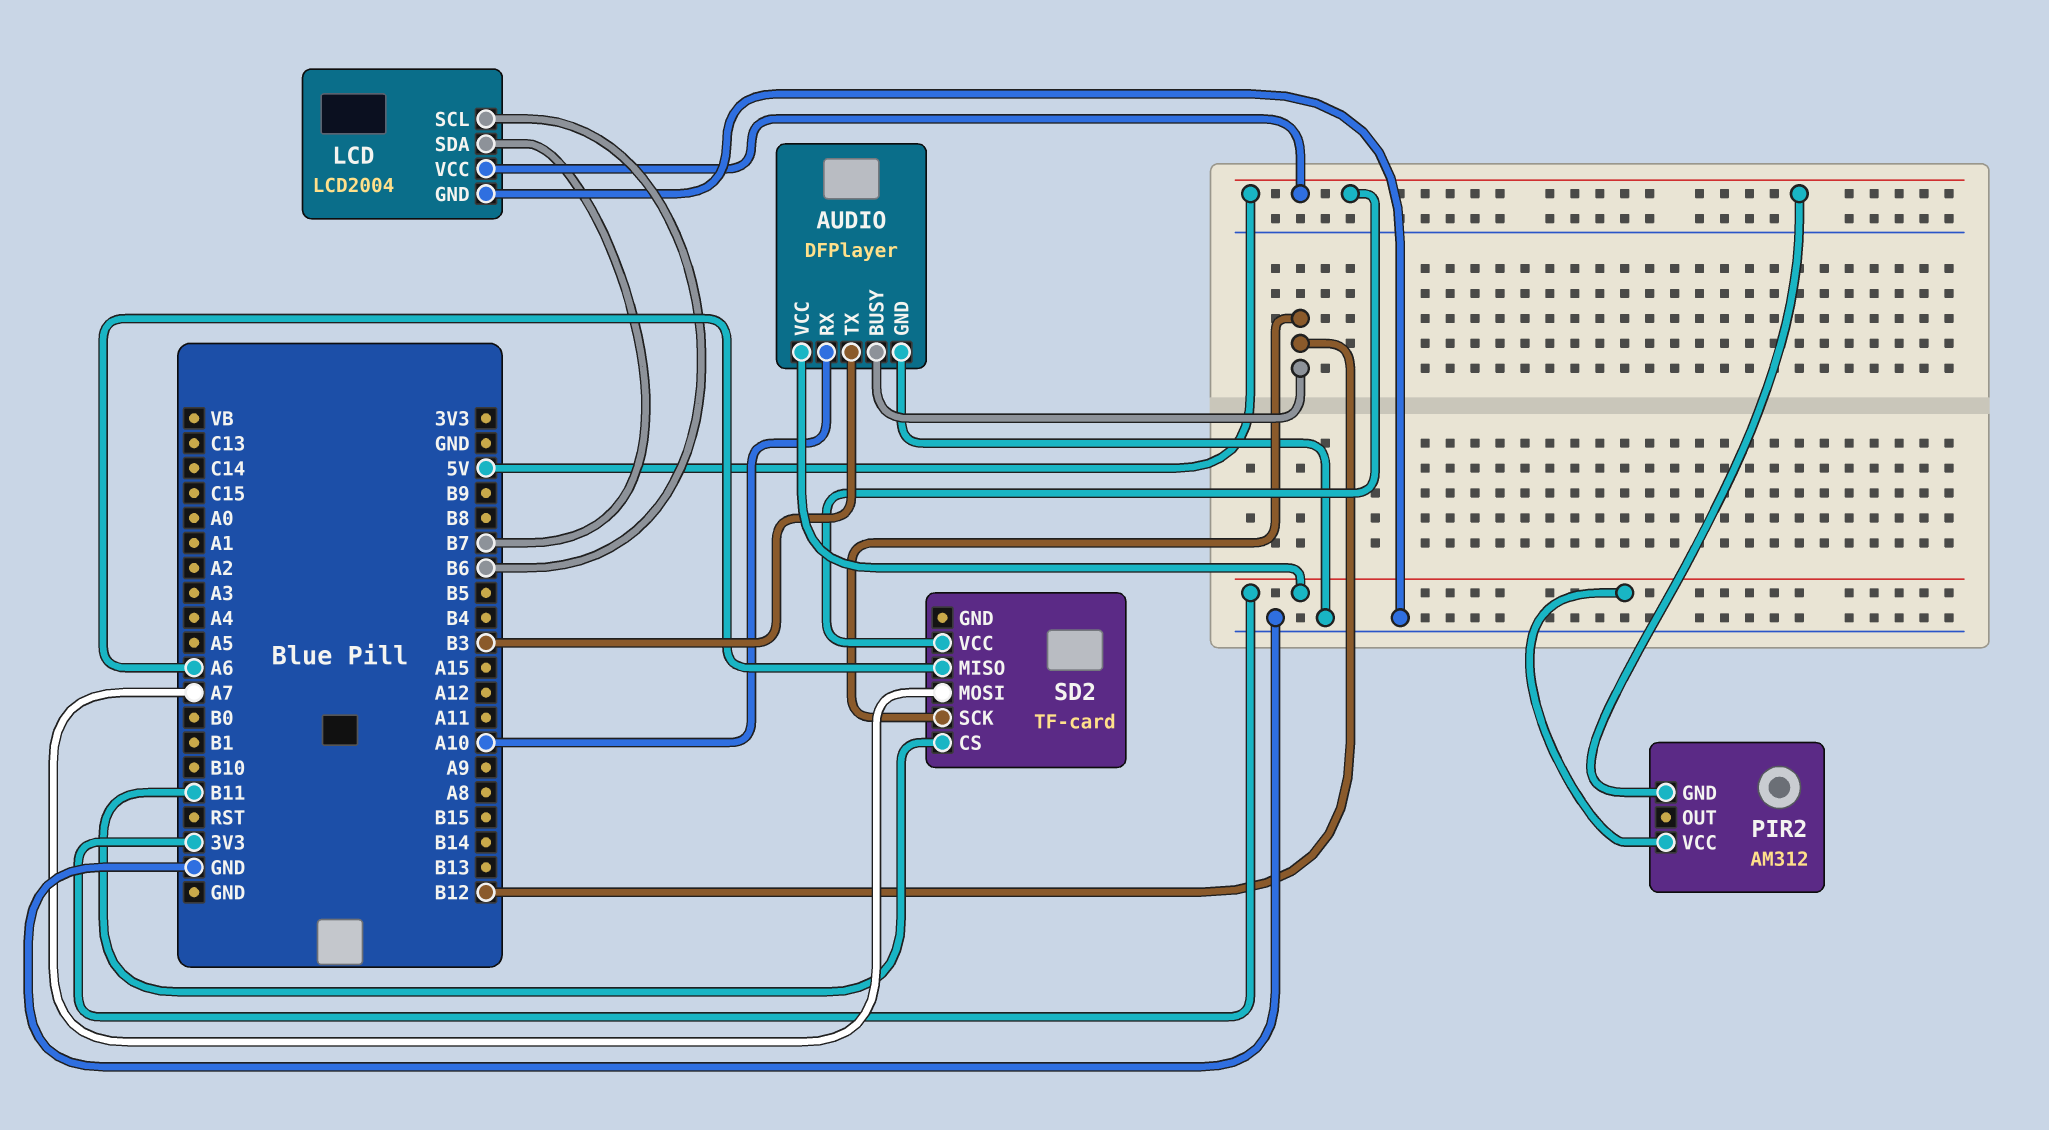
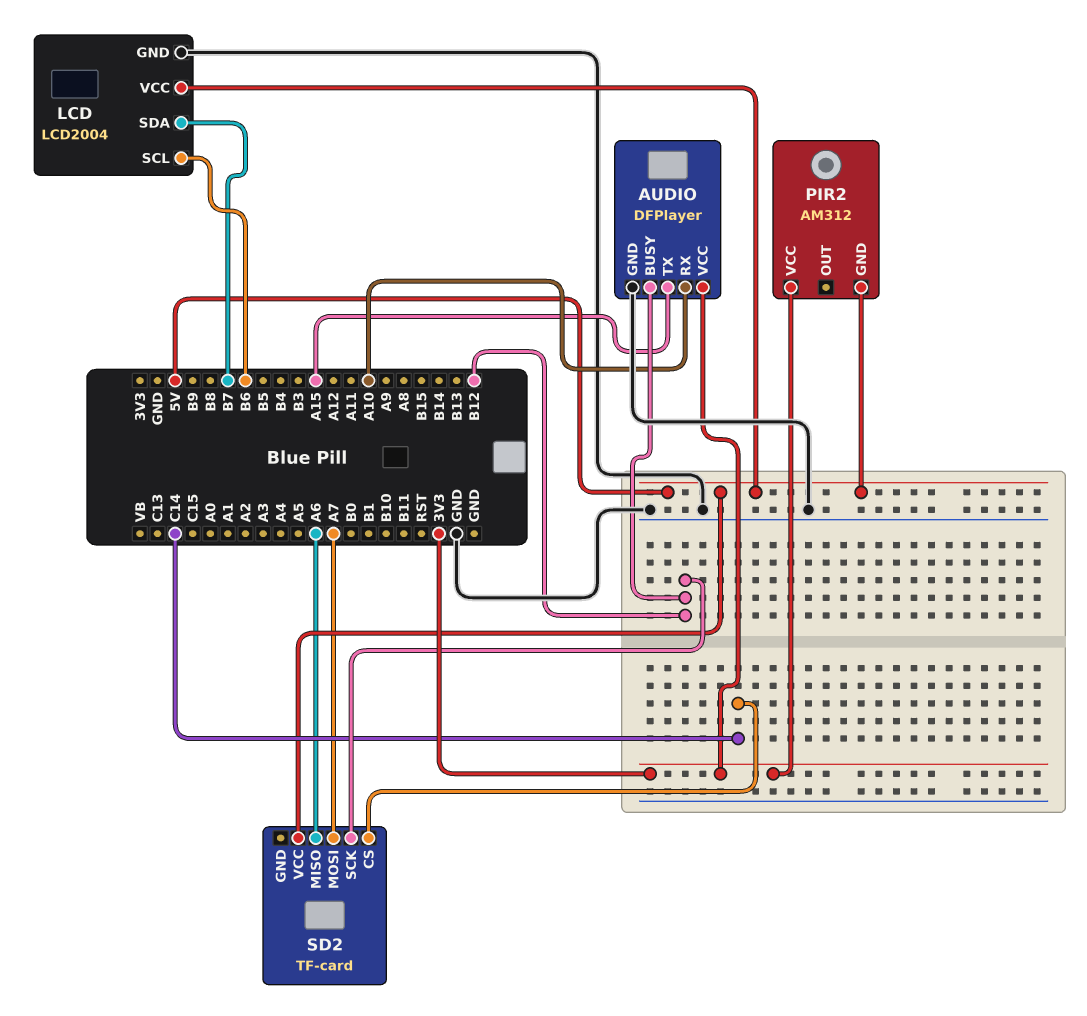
AUDIO pin TX: B3 -> A15
SD2 pin CS: B11 -> C14

